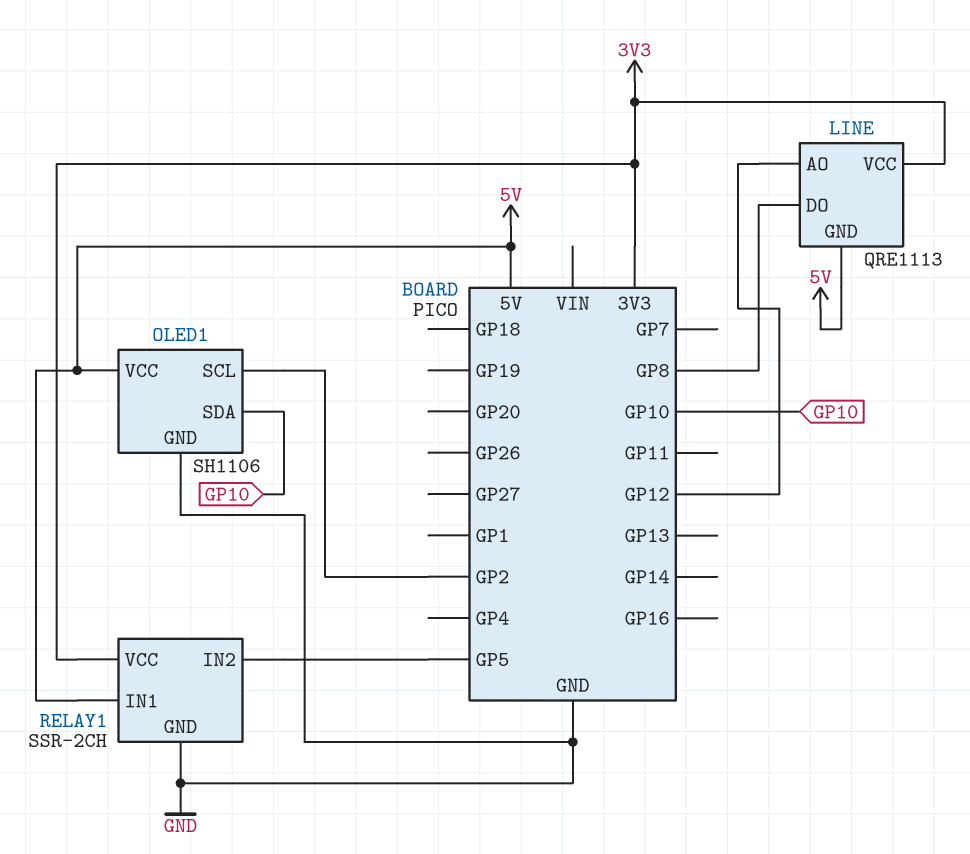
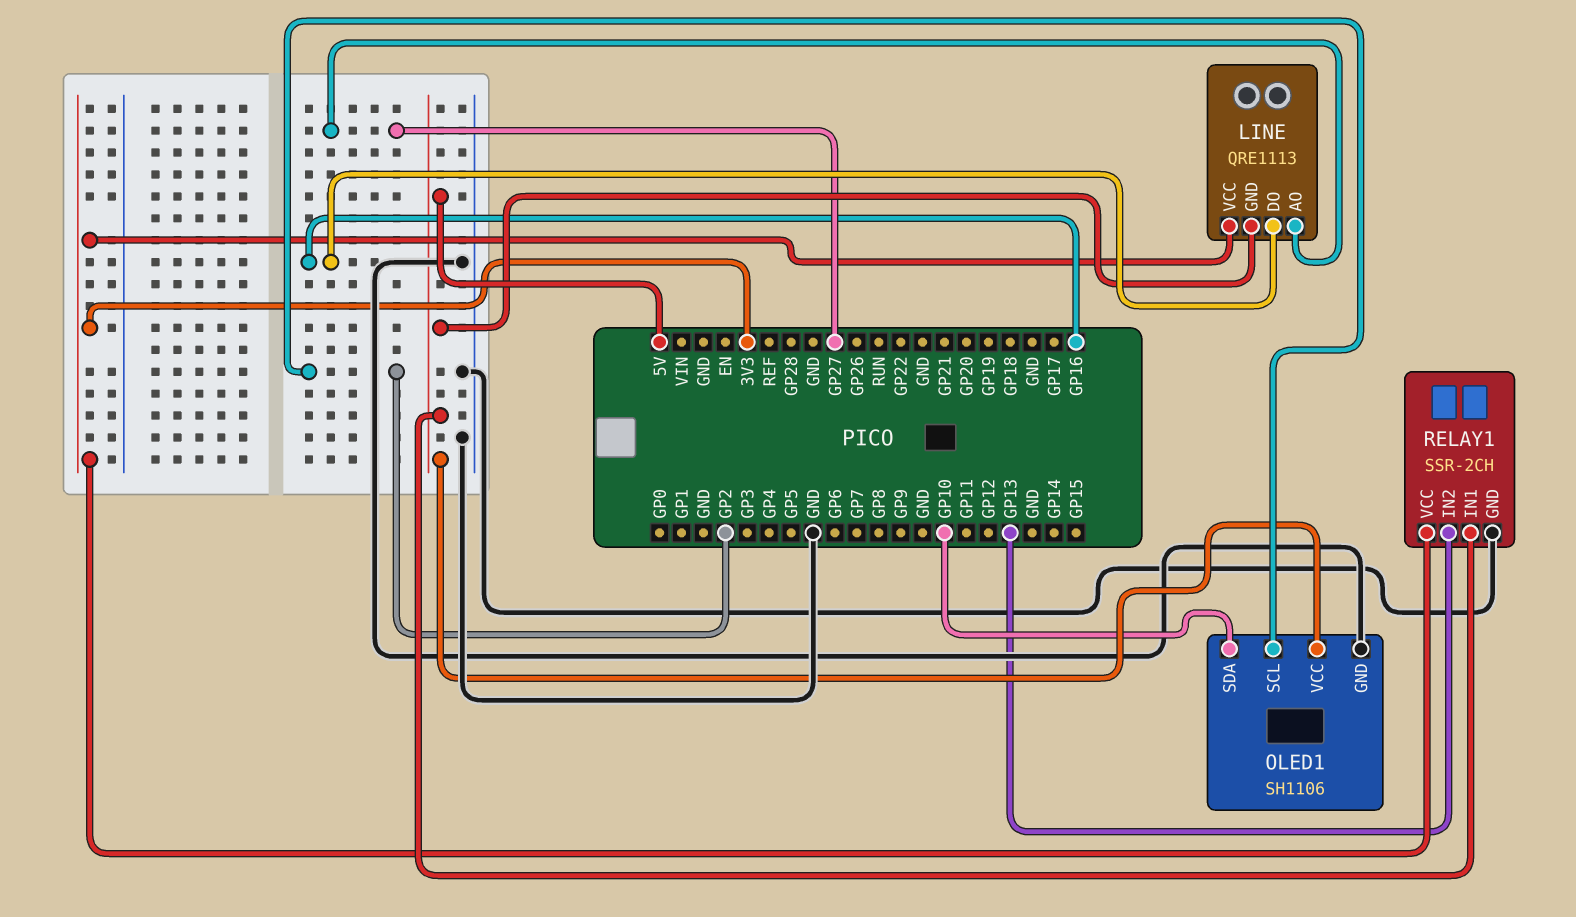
LINE pin AO: GP12 -> GP27
LINE pin DO: GP8 -> GP16
RELAY1 pin IN2: GP5 -> GP13

